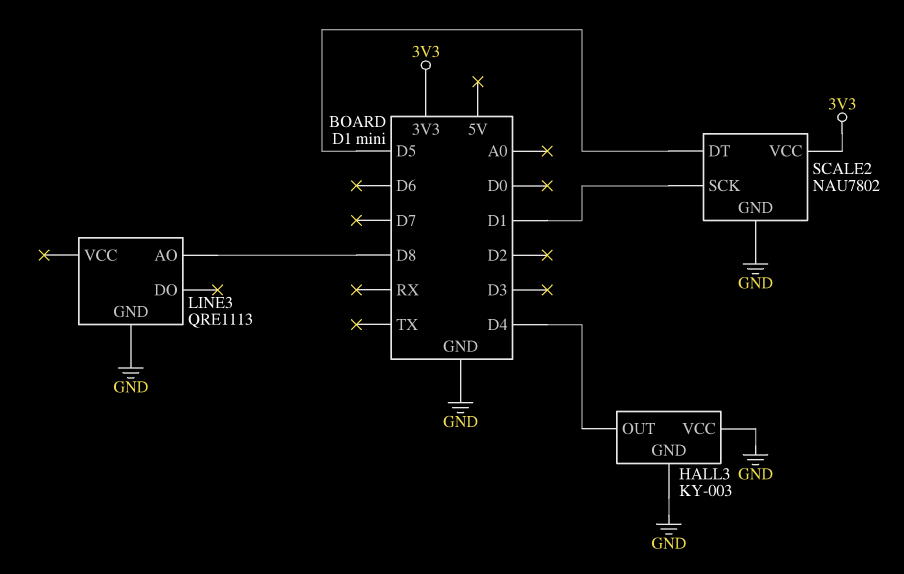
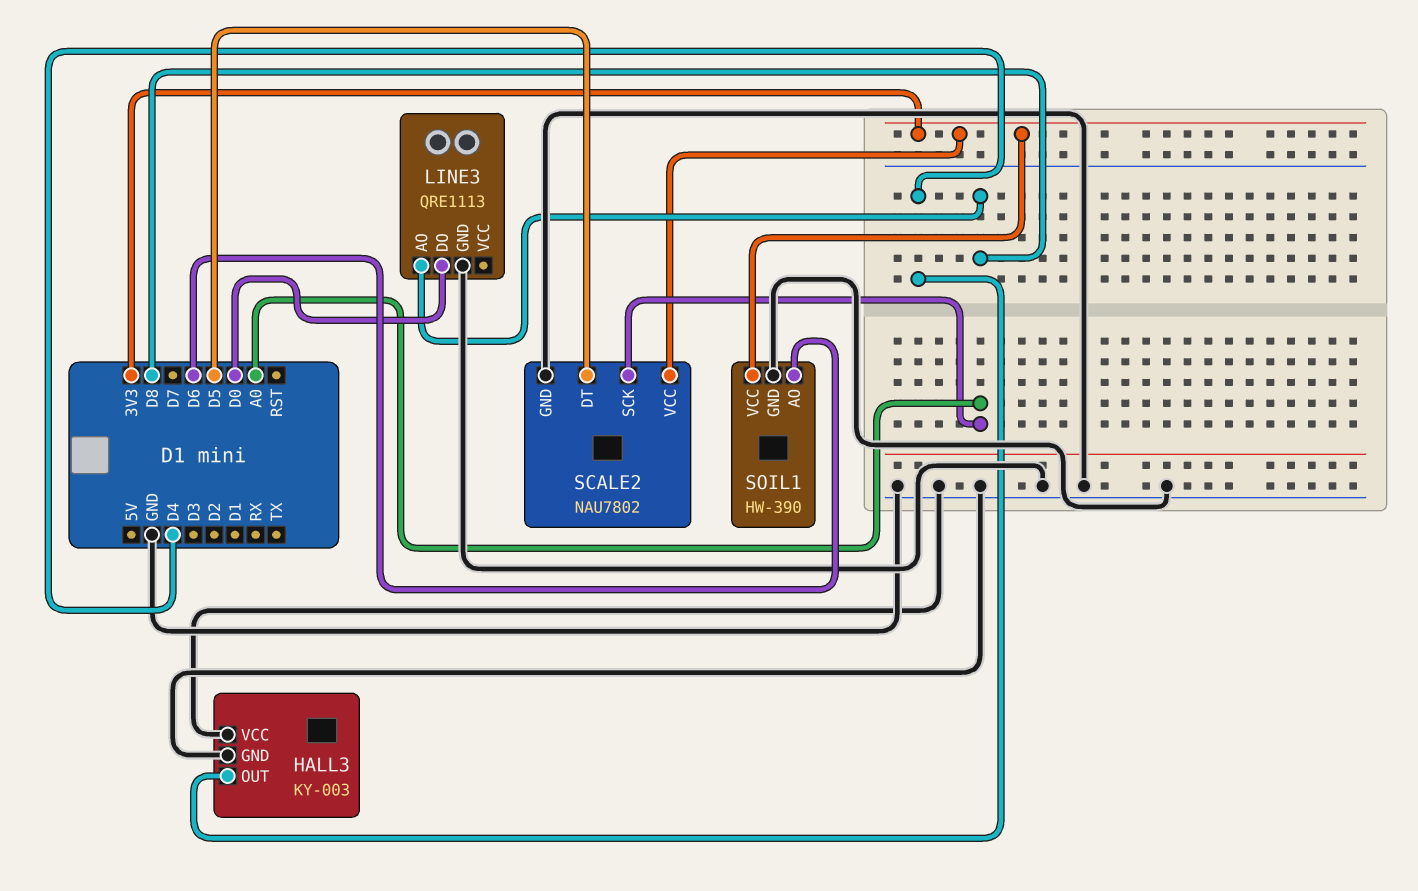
LINE3 pin DO: none -> D0
SCALE2 pin SCK: D1 -> A0
SOIL1: none -> HW-390
SOIL1 pin AO: none -> D6
SOIL1 pin GND: none -> GND
SOIL1 pin VCC: none -> 3V3

